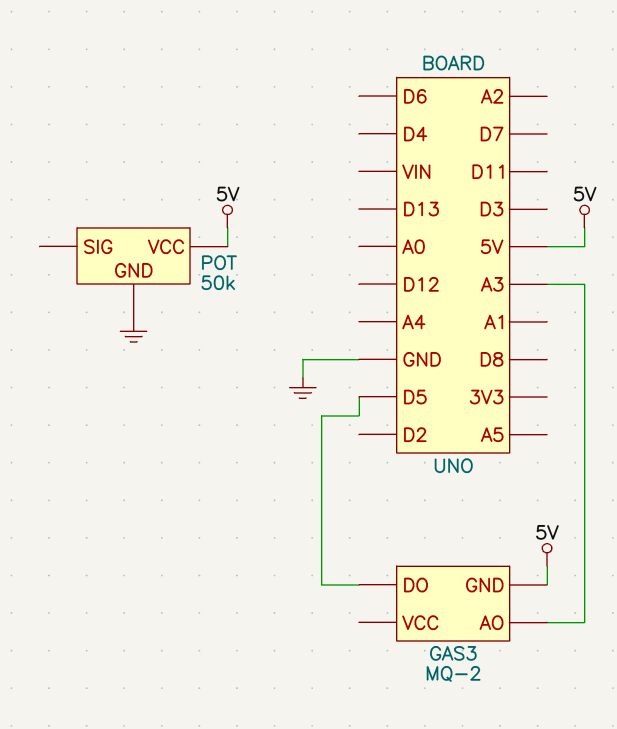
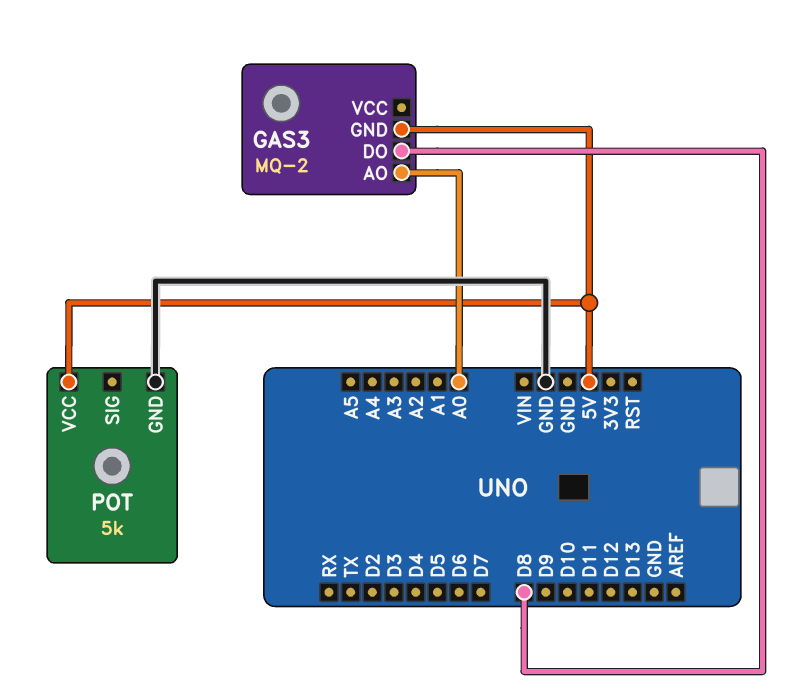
GAS3 pin AO: A3 -> A0
GAS3 pin DO: D5 -> D8
POT: 50k -> 5k

